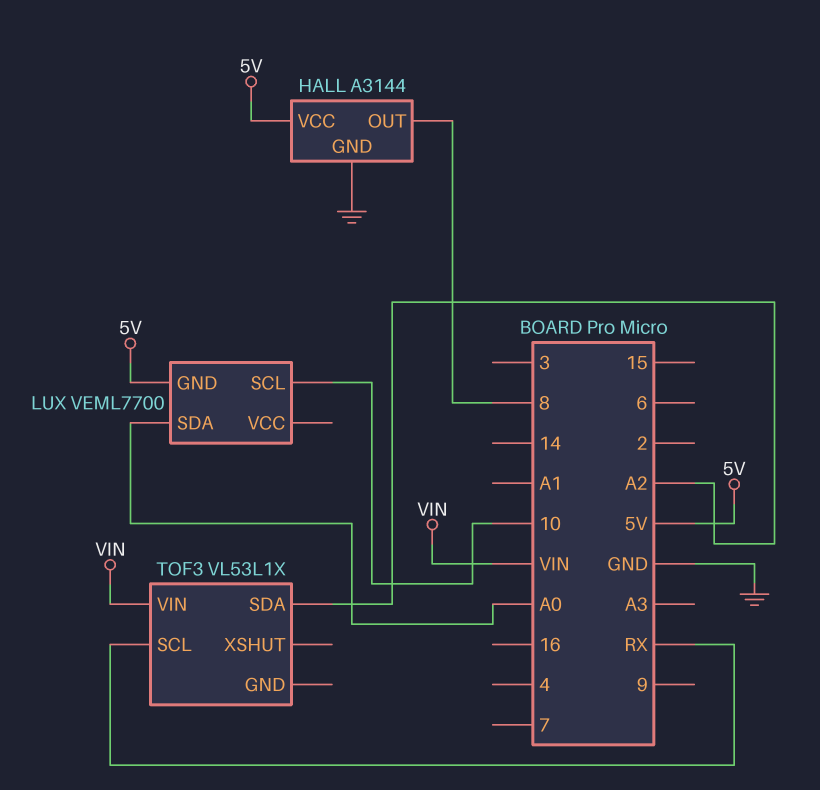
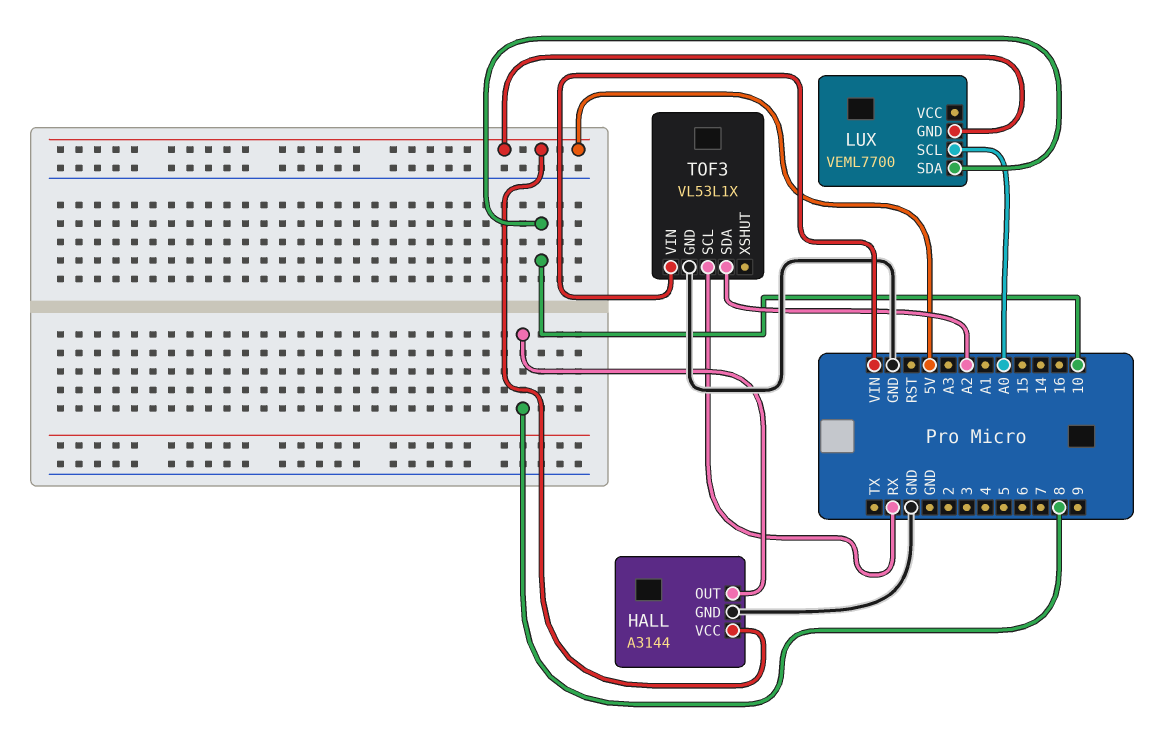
LUX pin SCL: 10 -> A0
LUX pin SDA: A0 -> 10
TOF3 pin GND: none -> GND

